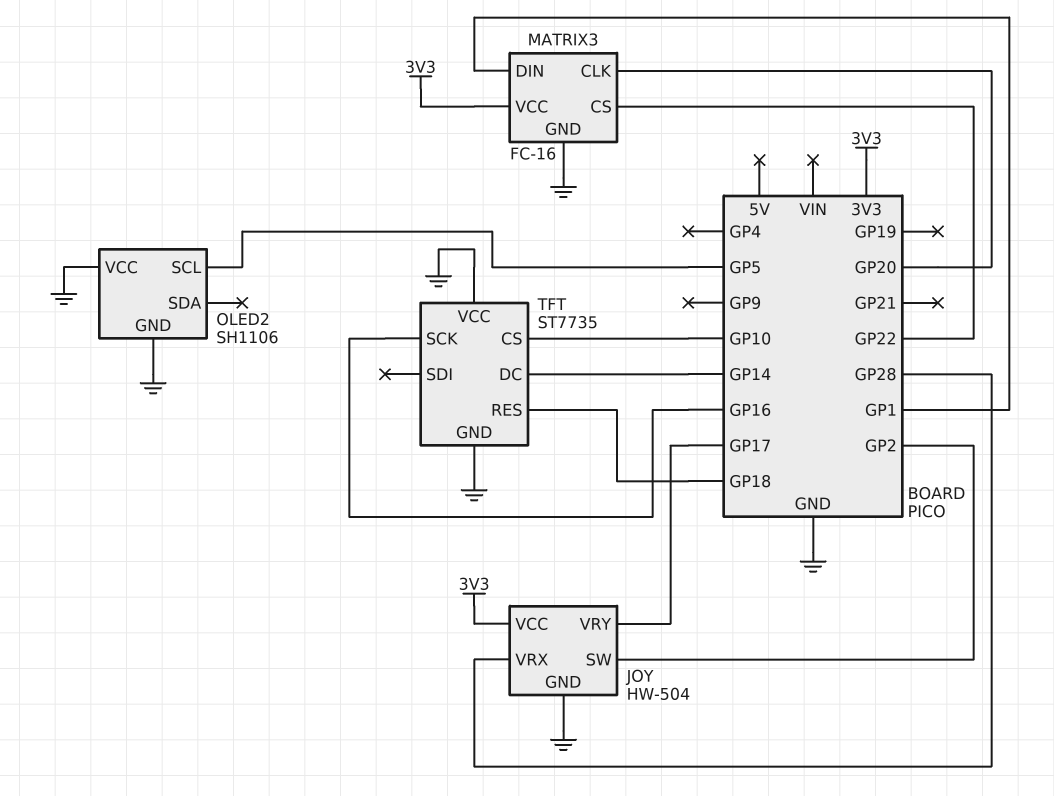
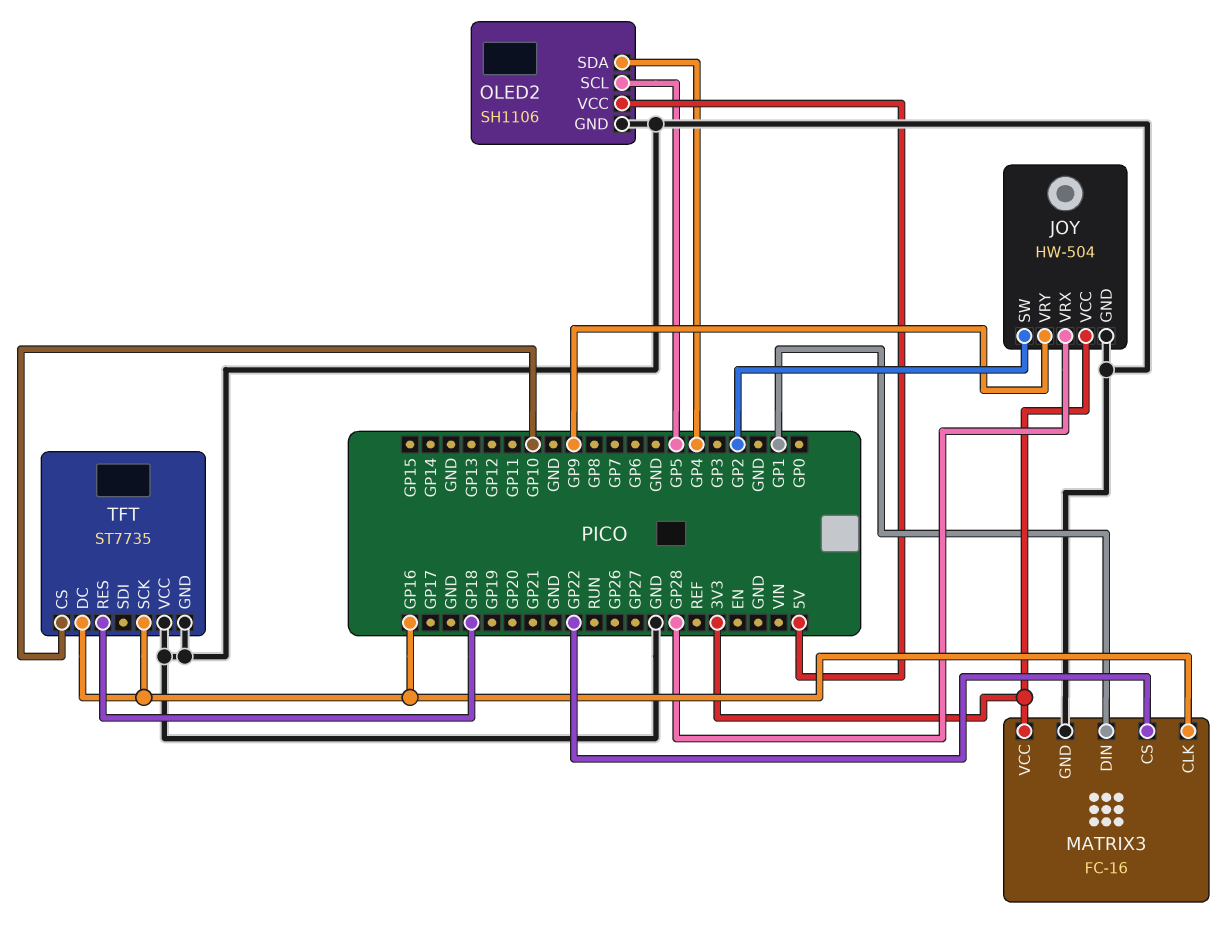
JOY pin VRY: GP17 -> GP9
MATRIX3 pin CLK: GP20 -> GP16
OLED2 pin SDA: none -> GP4
OLED2 pin VCC: GND -> 5V
TFT pin DC: GP14 -> GP16

